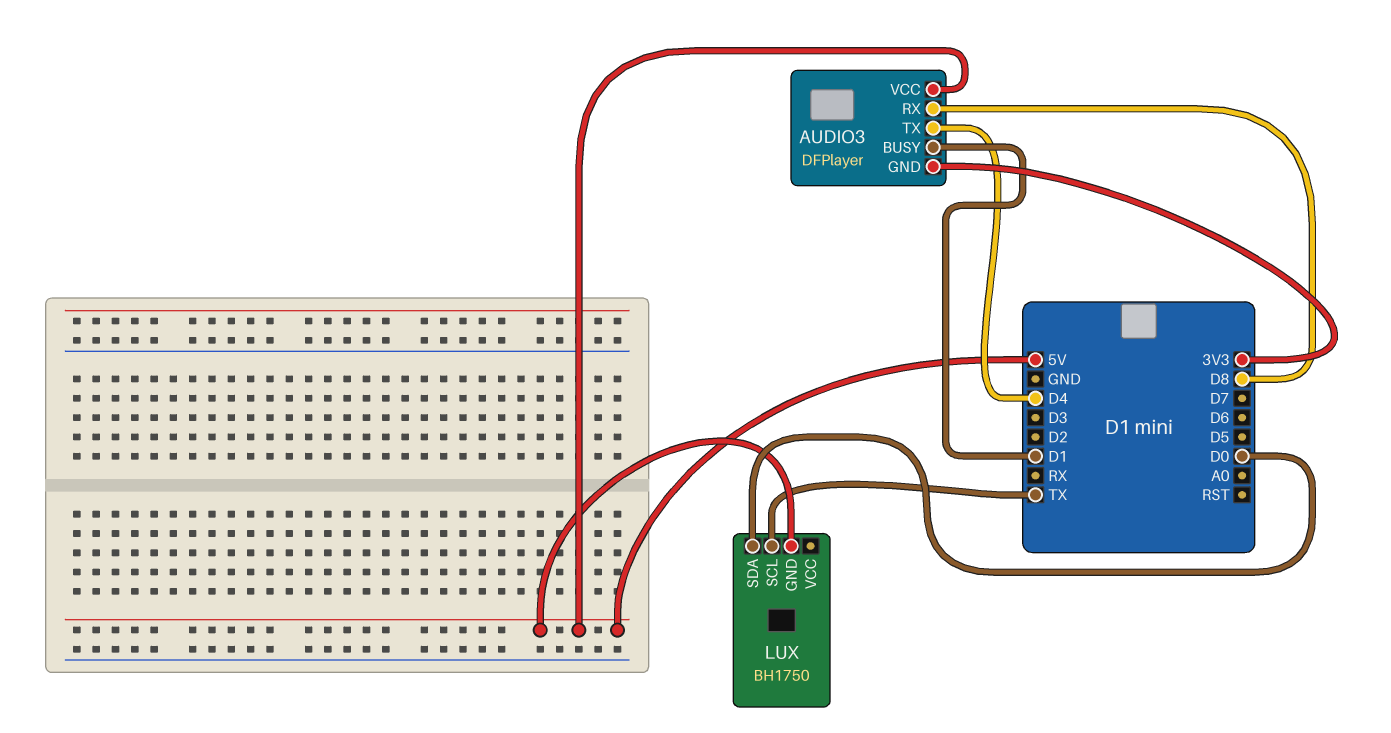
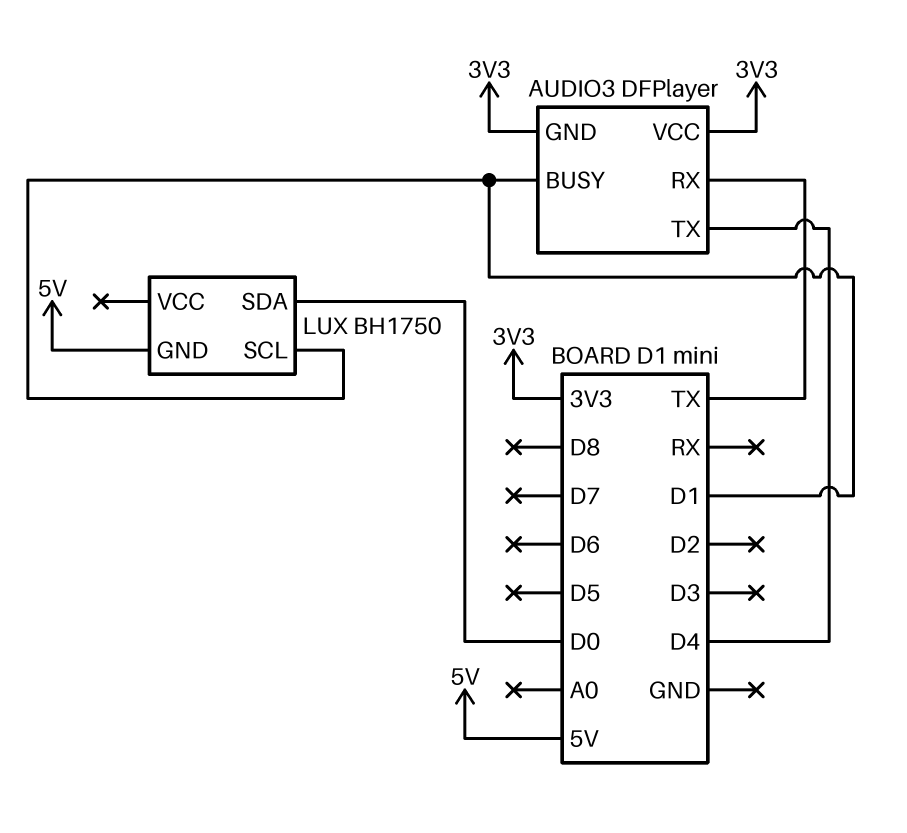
AUDIO3 pin RX: D8 -> TX
AUDIO3 pin VCC: 5V -> 3V3
LUX pin SCL: TX -> D1

